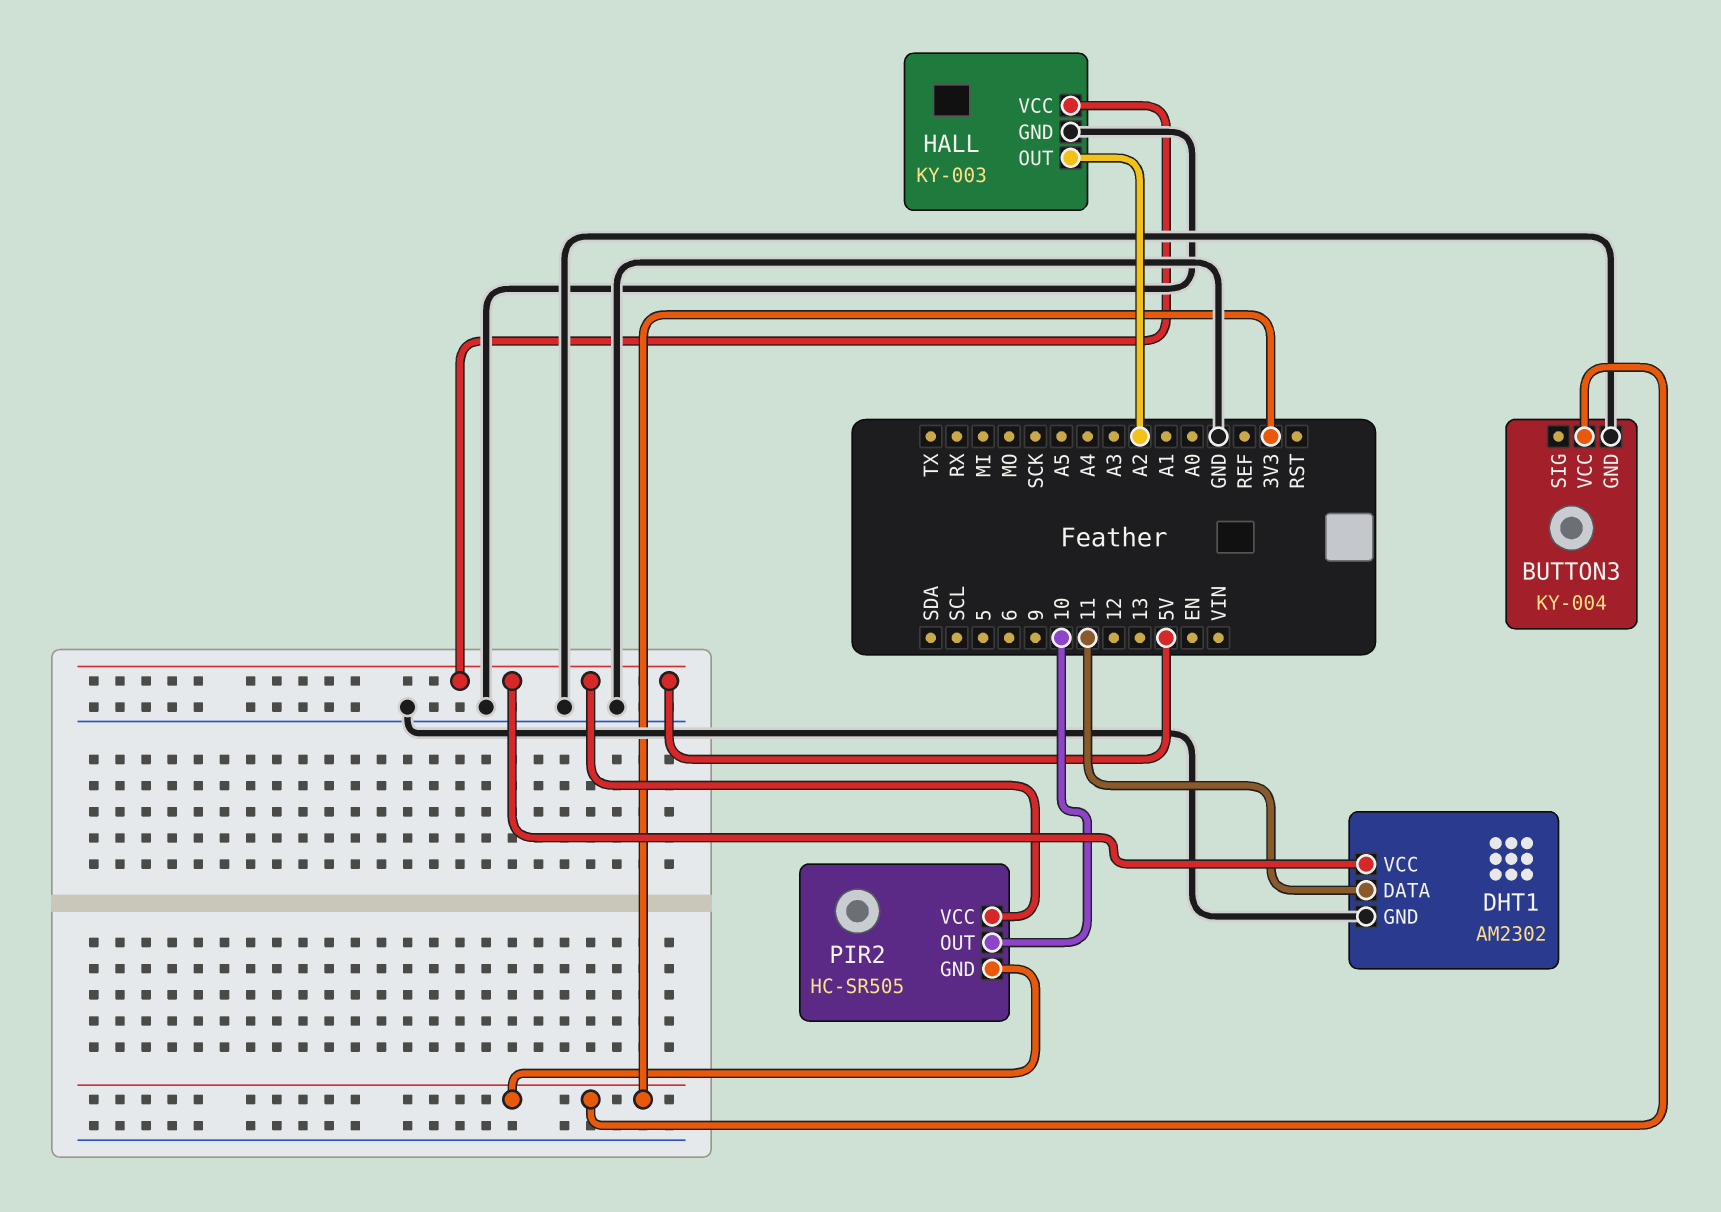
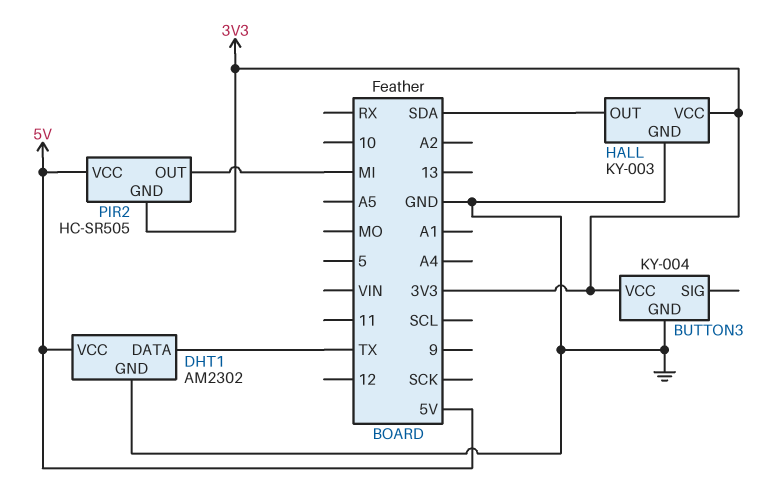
DHT1 pin DATA: 11 -> TX
HALL pin OUT: A2 -> SDA
HALL pin VCC: 5V -> 3V3
PIR2 pin OUT: 10 -> MI

